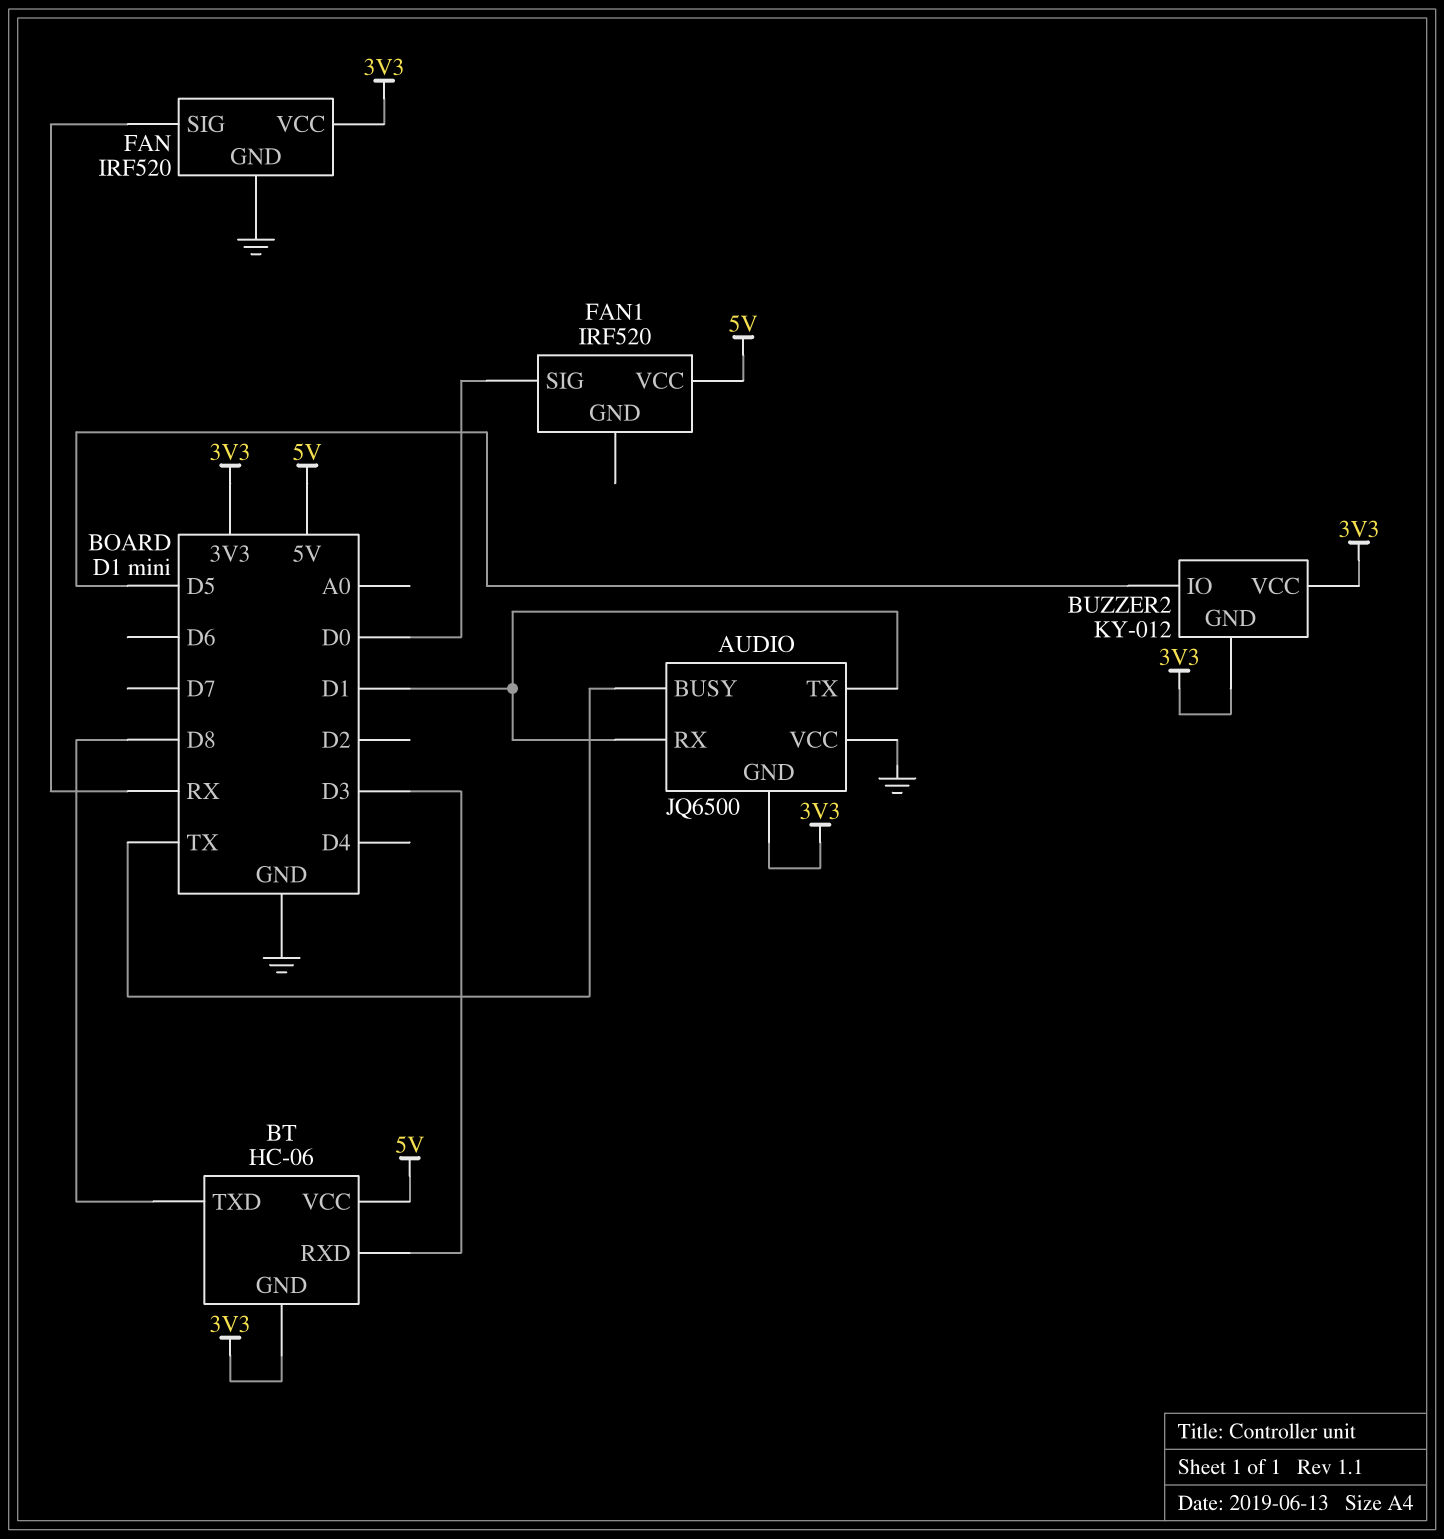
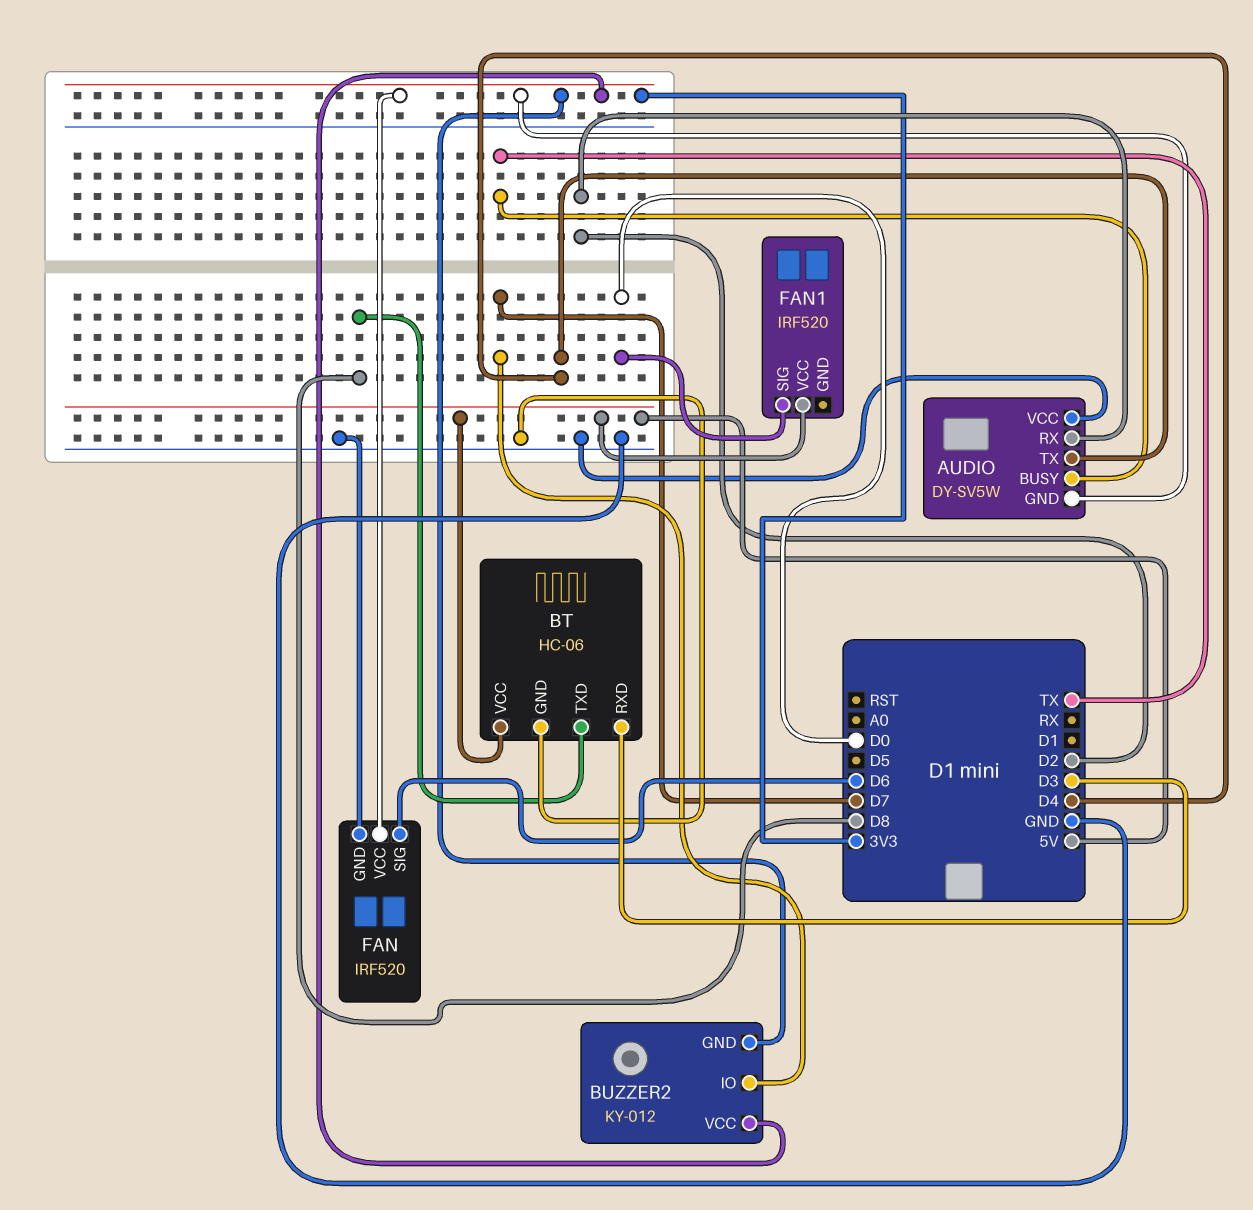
AUDIO: JQ6500 -> DY-SV5W
AUDIO pin RX: D1 -> D2
AUDIO pin TX: D1 -> D4
BT pin GND: 3V3 -> GND
BUZZER2 pin IO: D5 -> D7
FAN pin SIG: RX -> D6

